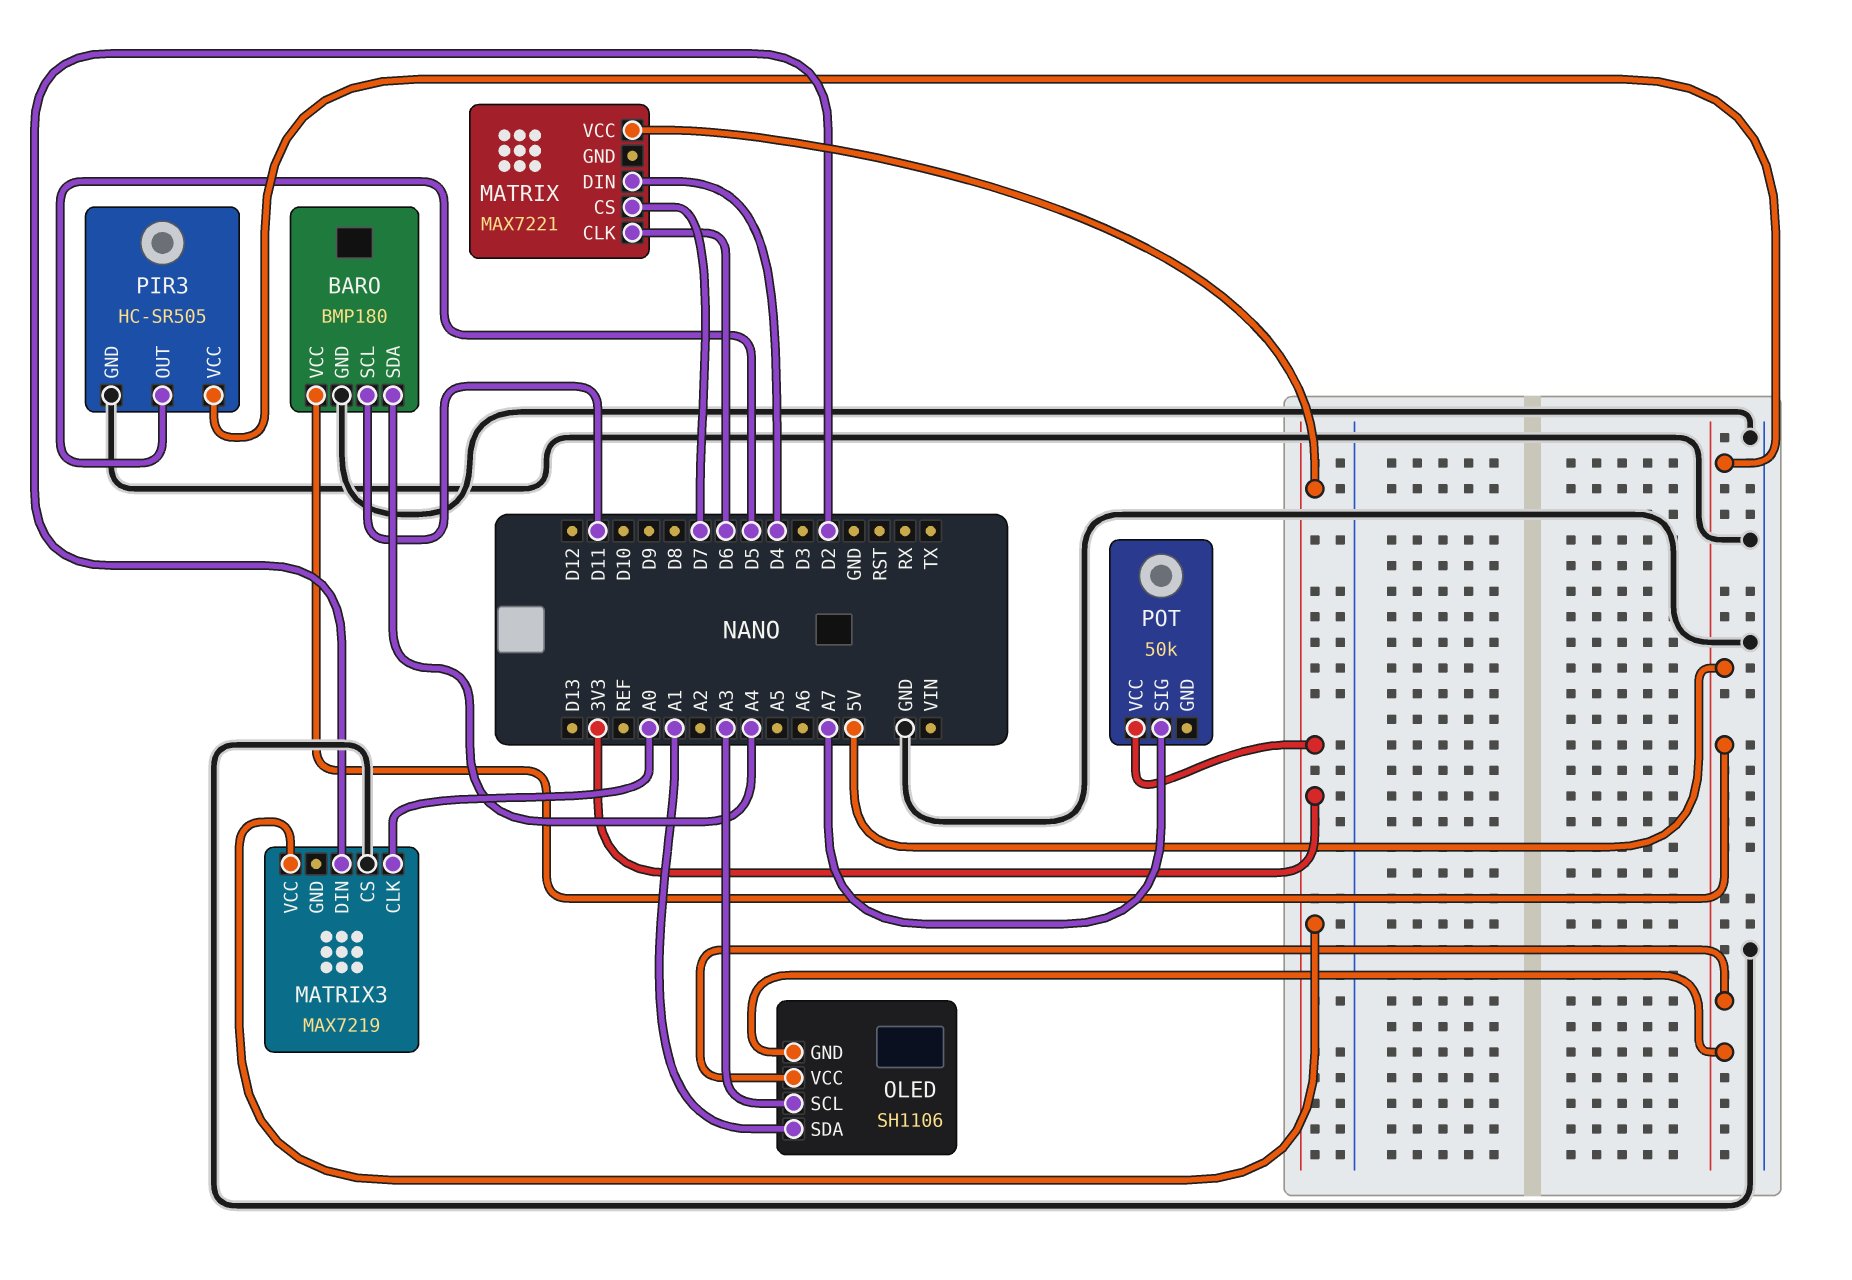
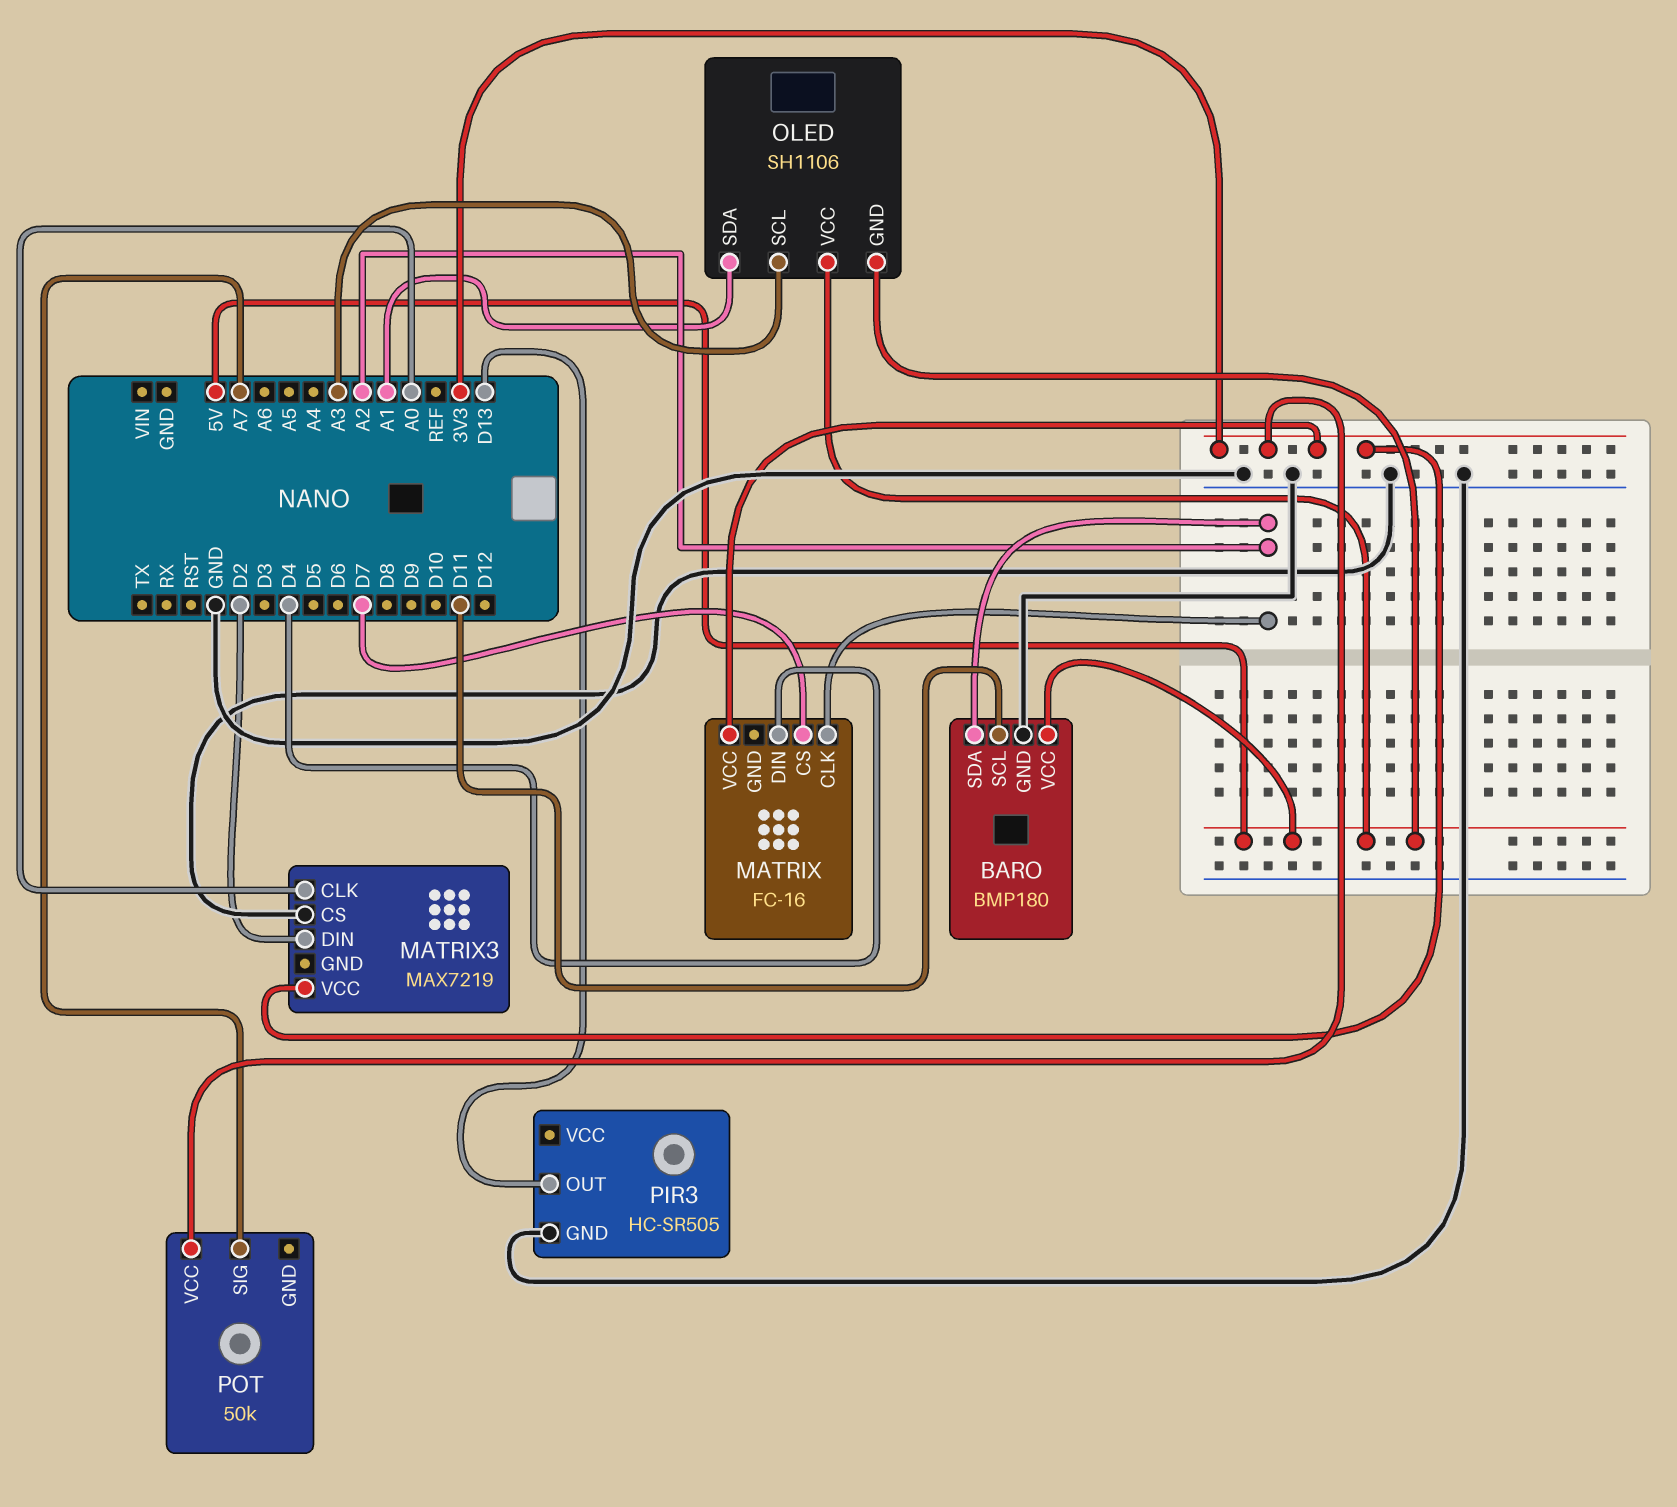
BARO pin SDA: A4 -> A2
MATRIX: MAX7221 -> FC-16
MATRIX pin CLK: D6 -> A2
PIR3 pin OUT: D5 -> D13
PIR3 pin VCC: 5V -> none

